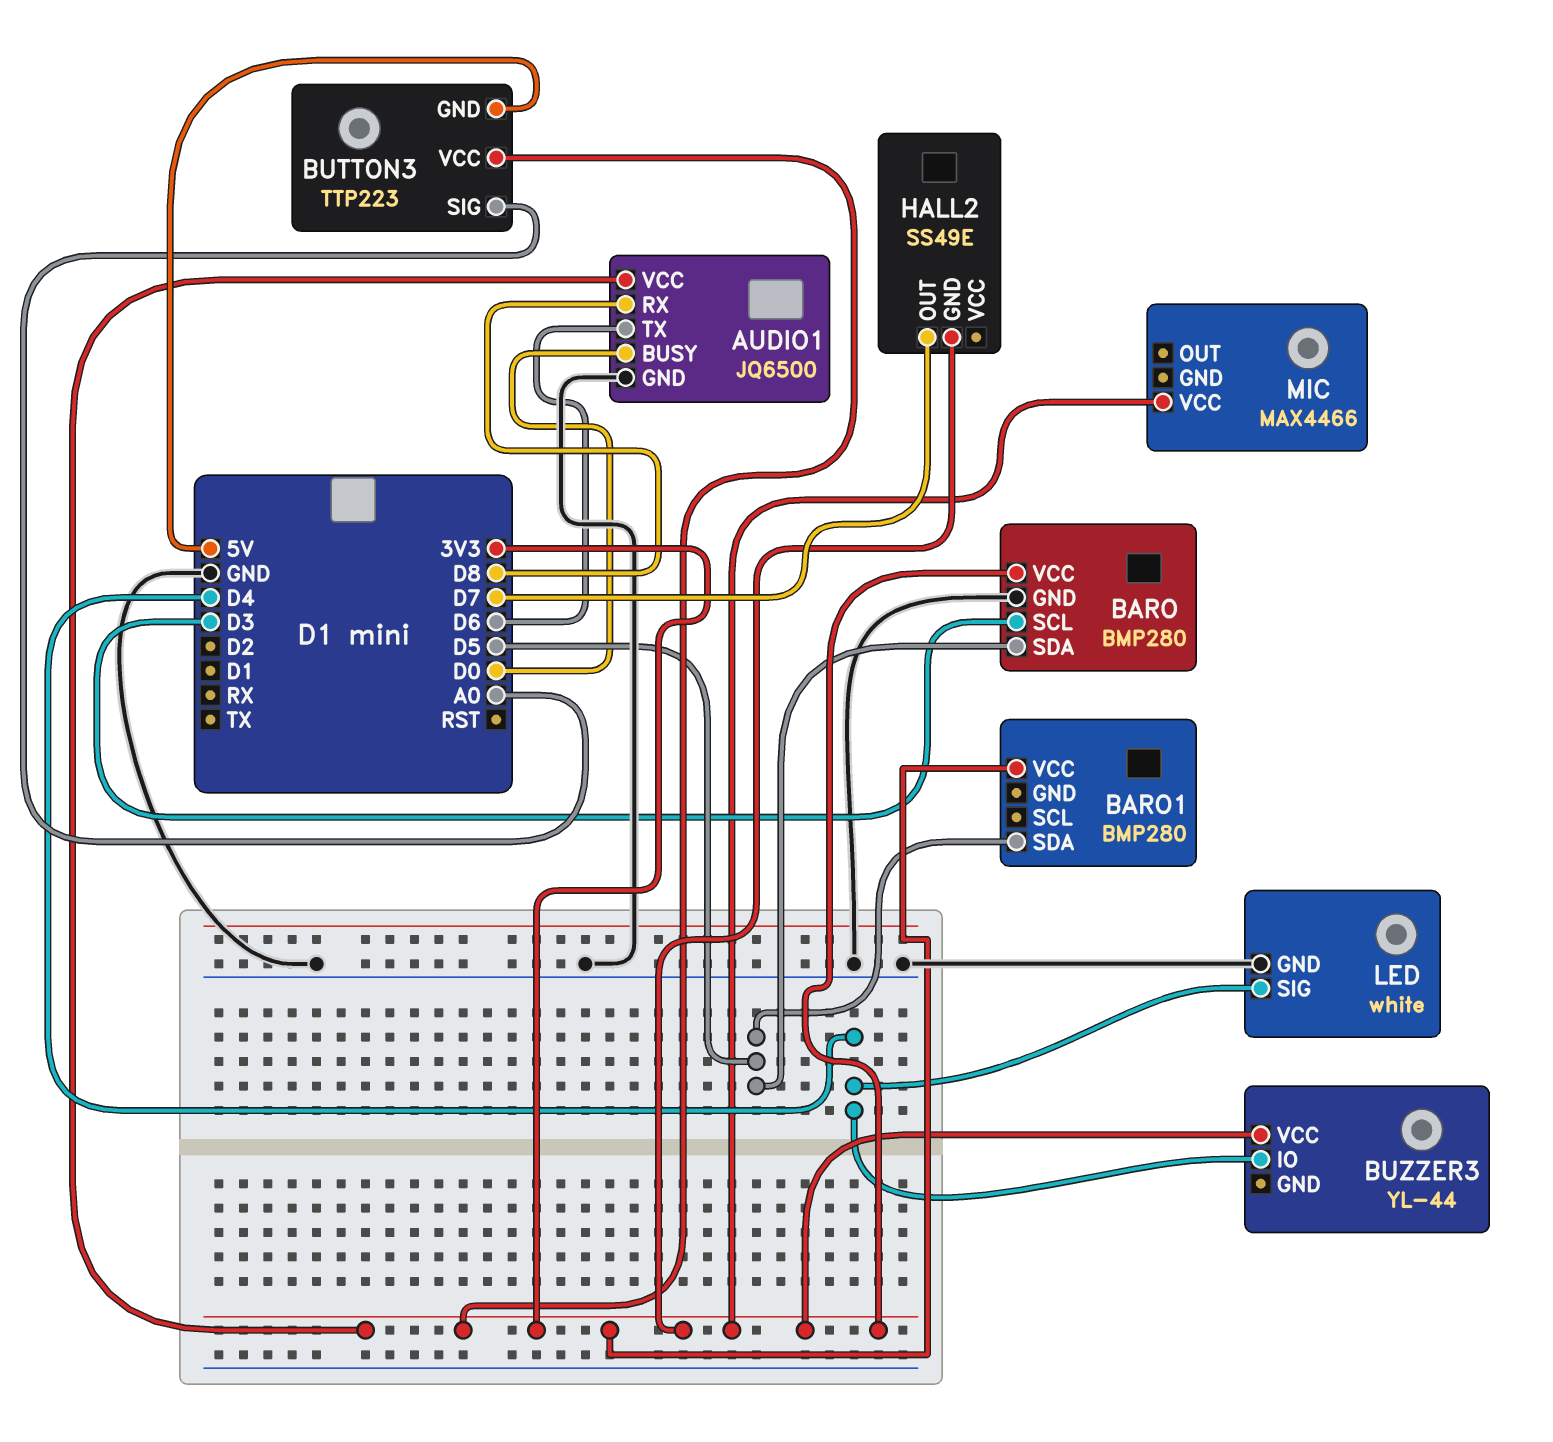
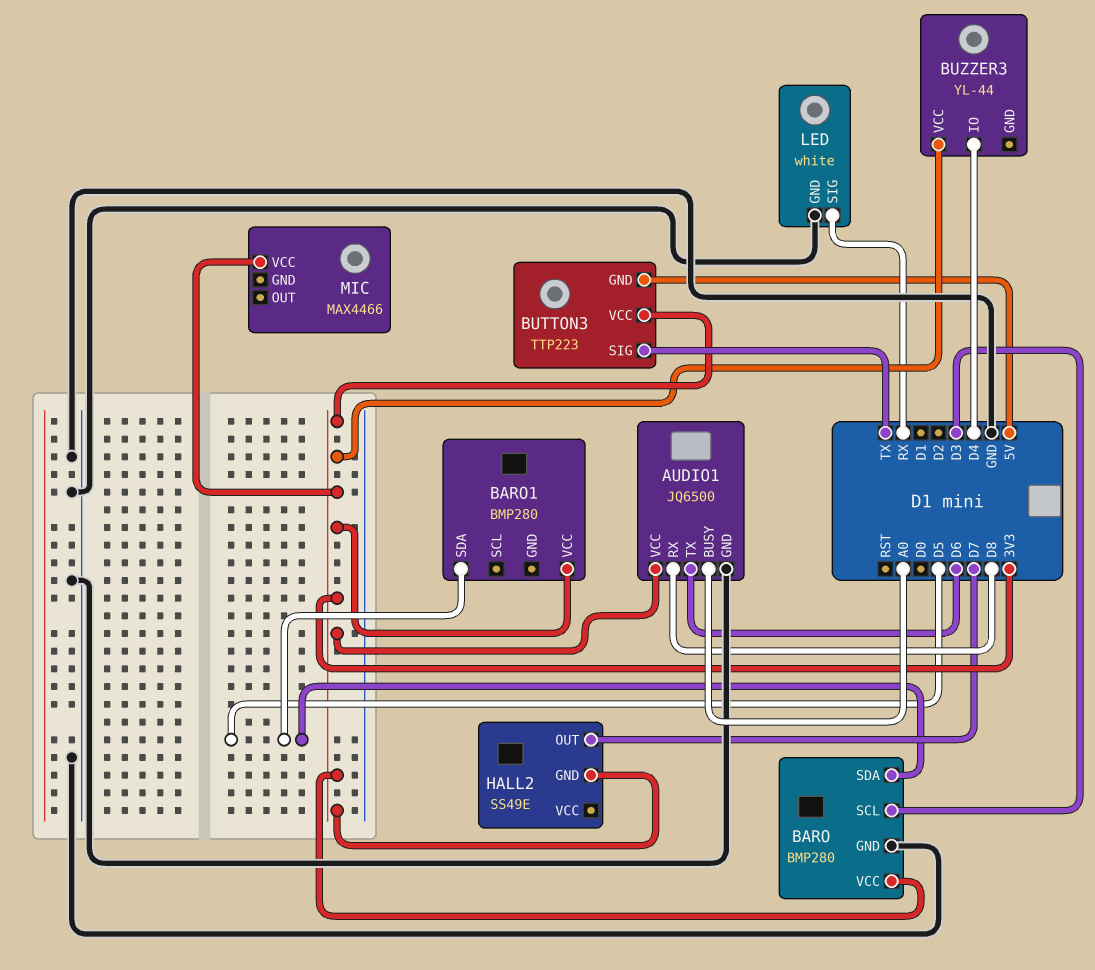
AUDIO1 pin BUSY: D0 -> A0
BUTTON3 pin SIG: A0 -> TX
LED pin SIG: D4 -> RX

